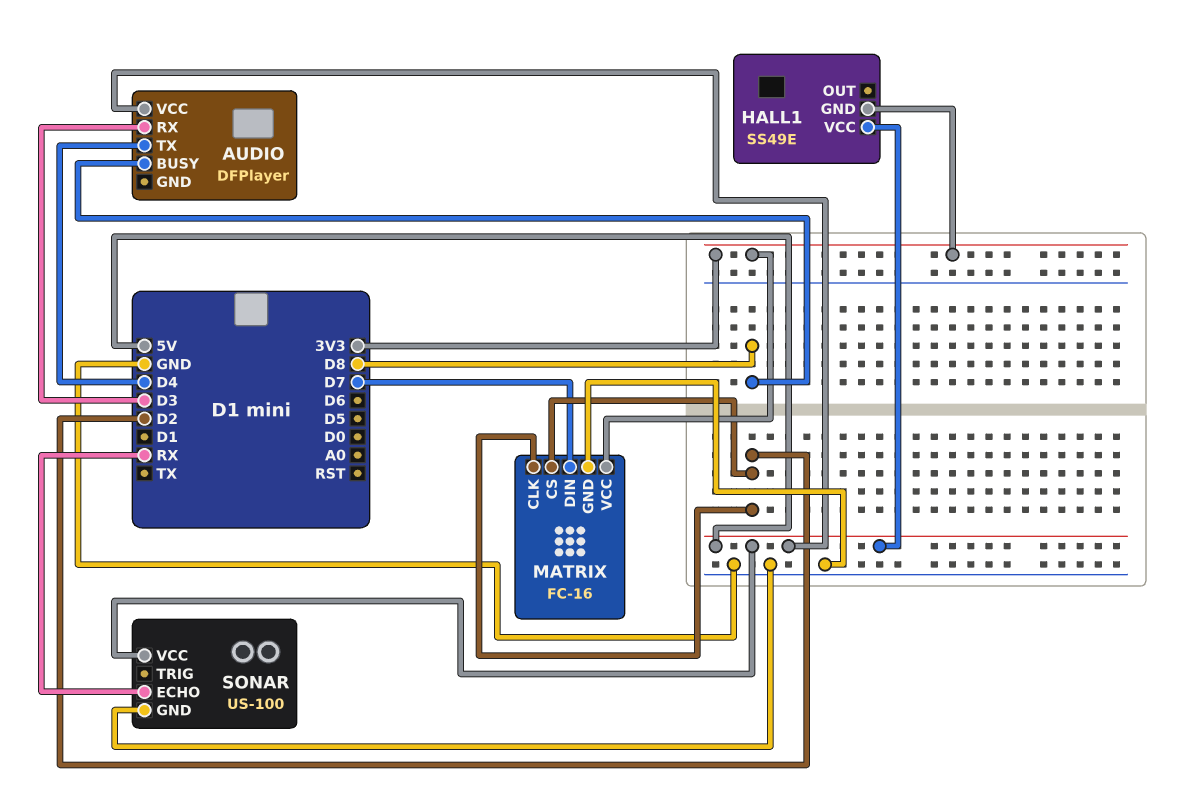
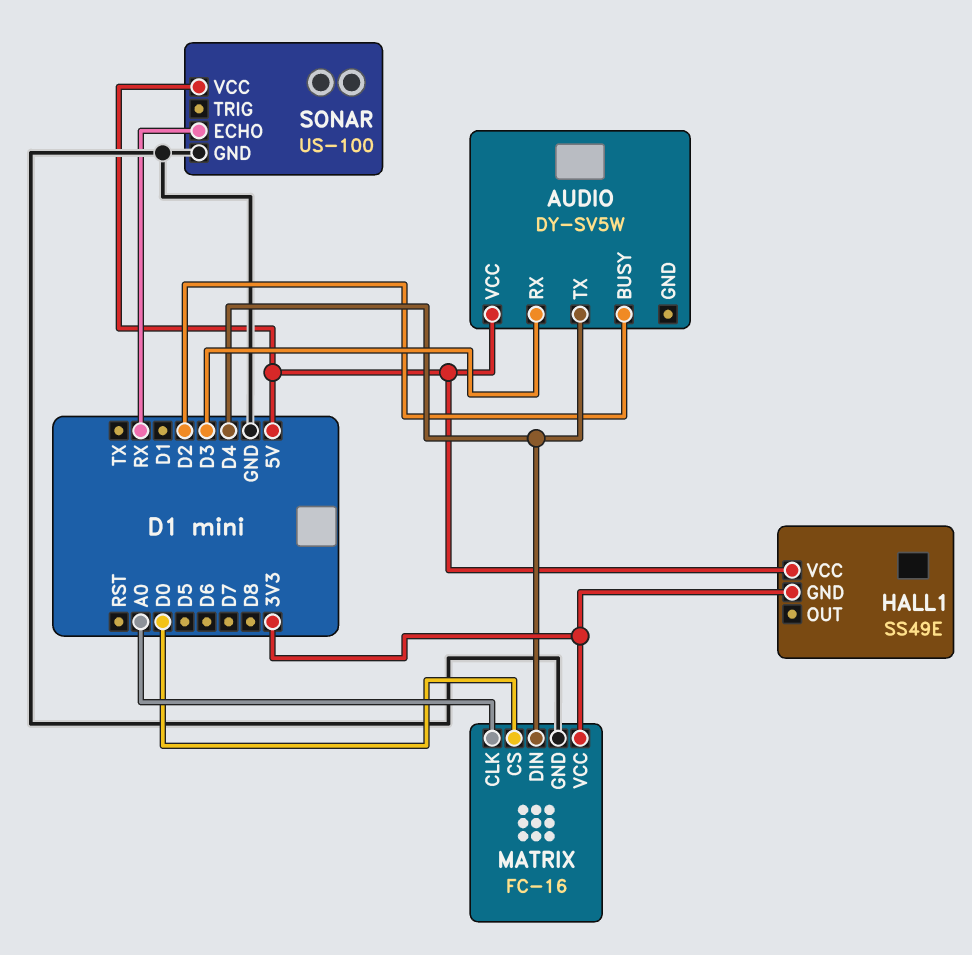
AUDIO: DFPlayer -> DY-SV5W
AUDIO pin BUSY: D8 -> D2
MATRIX pin CLK: D2 -> A0
MATRIX pin CS: D2 -> D0
MATRIX pin DIN: D7 -> D4

